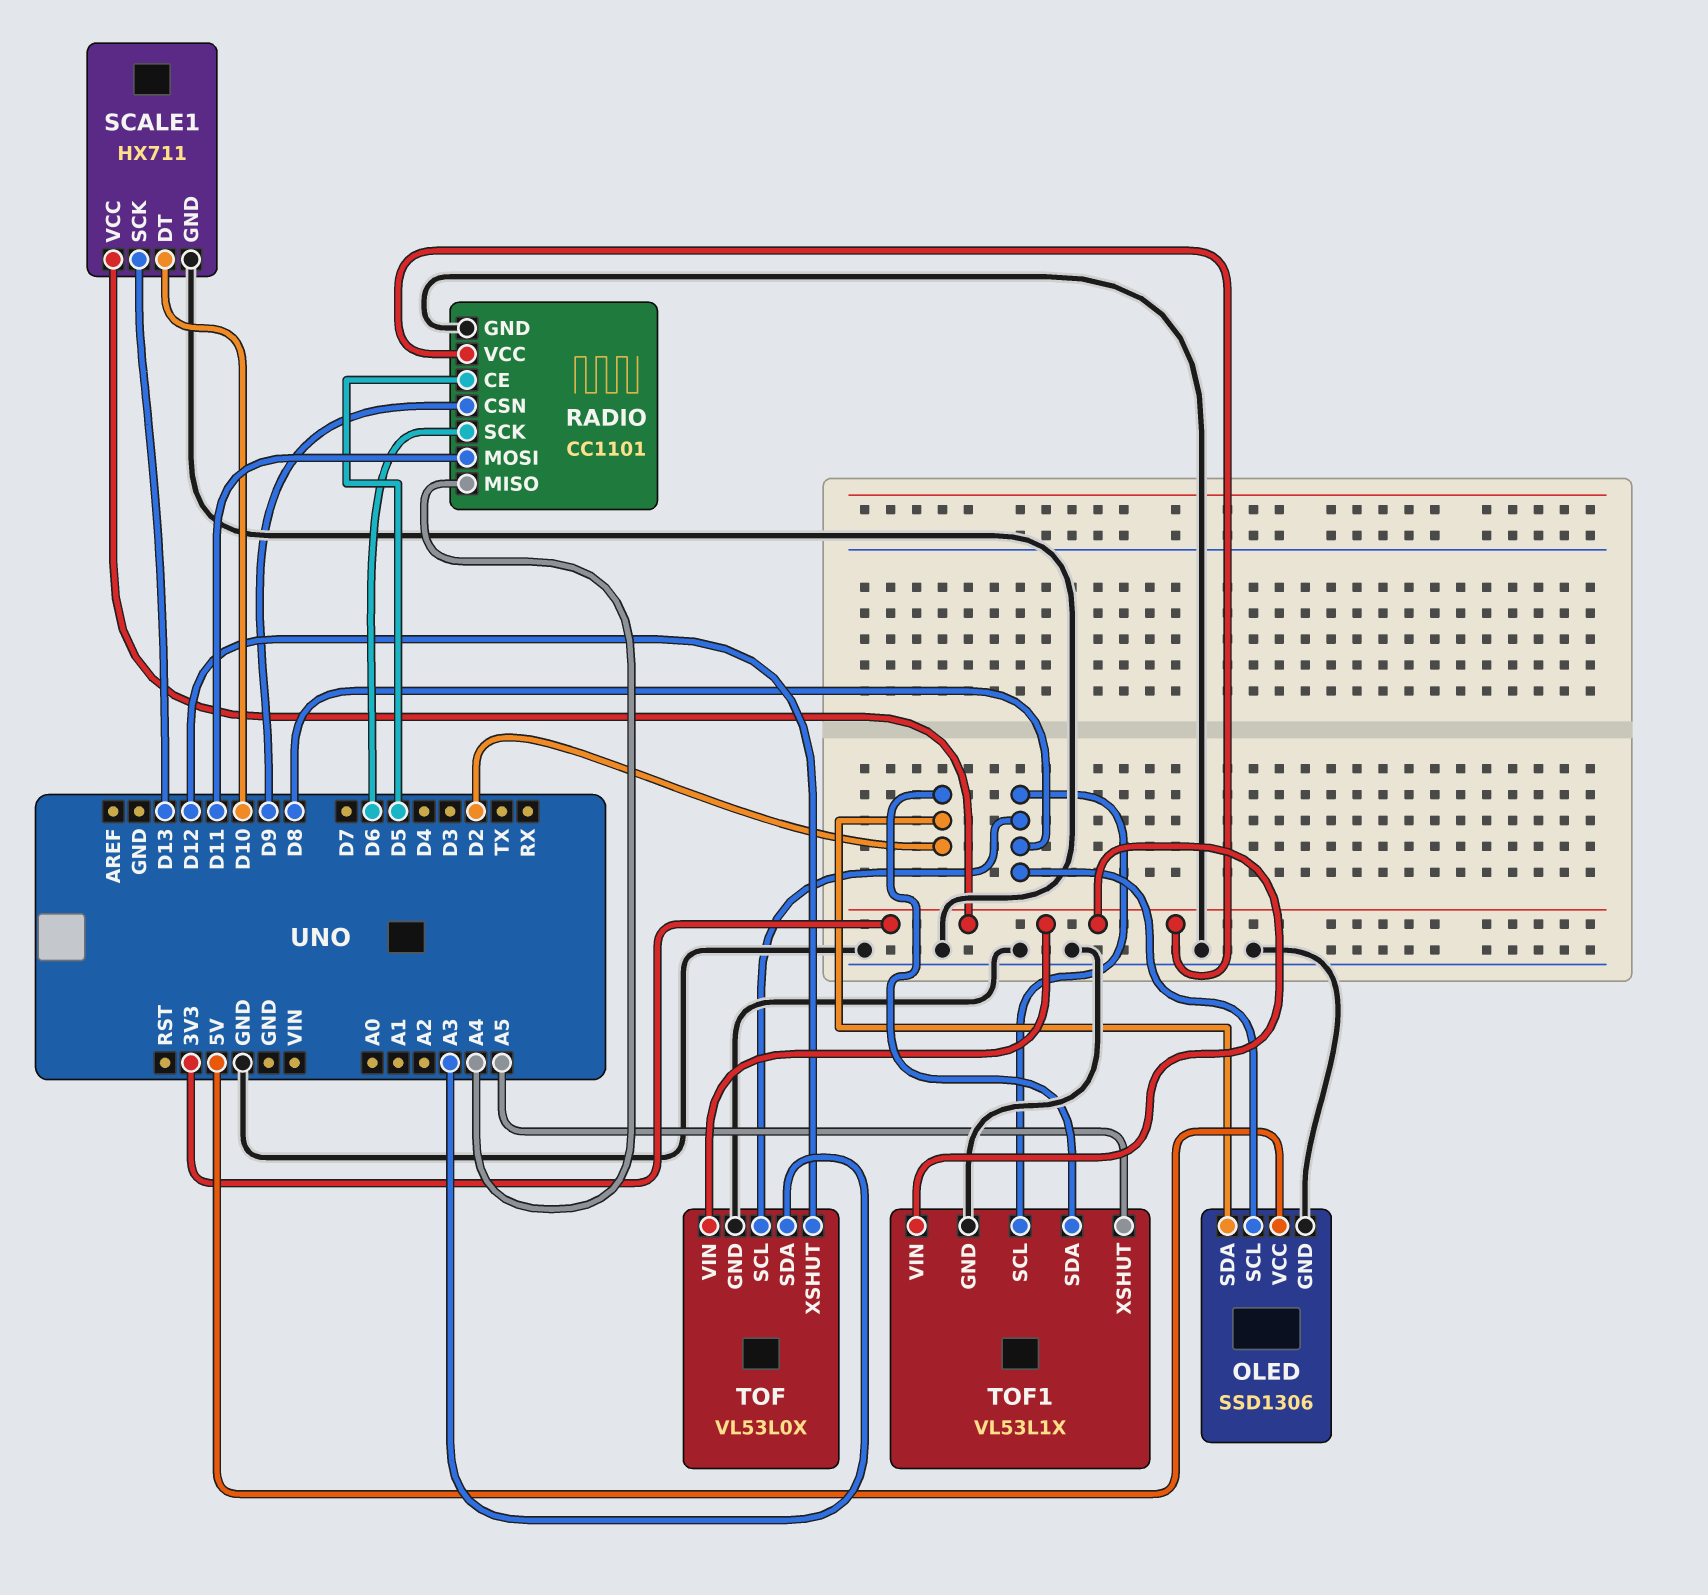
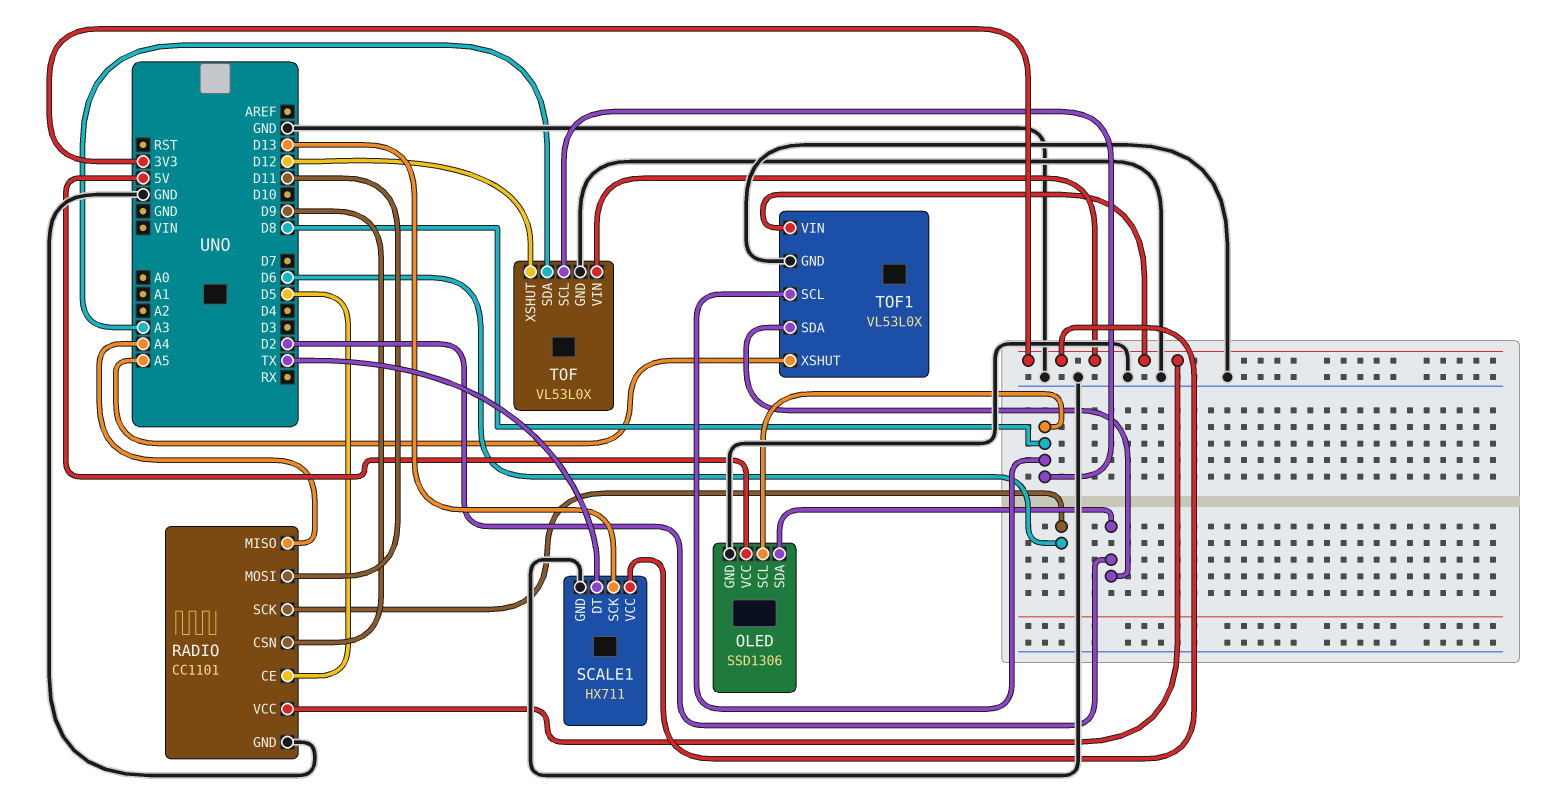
SCALE1 pin DT: D10 -> TX
TOF1: VL53L1X -> VL53L0X

